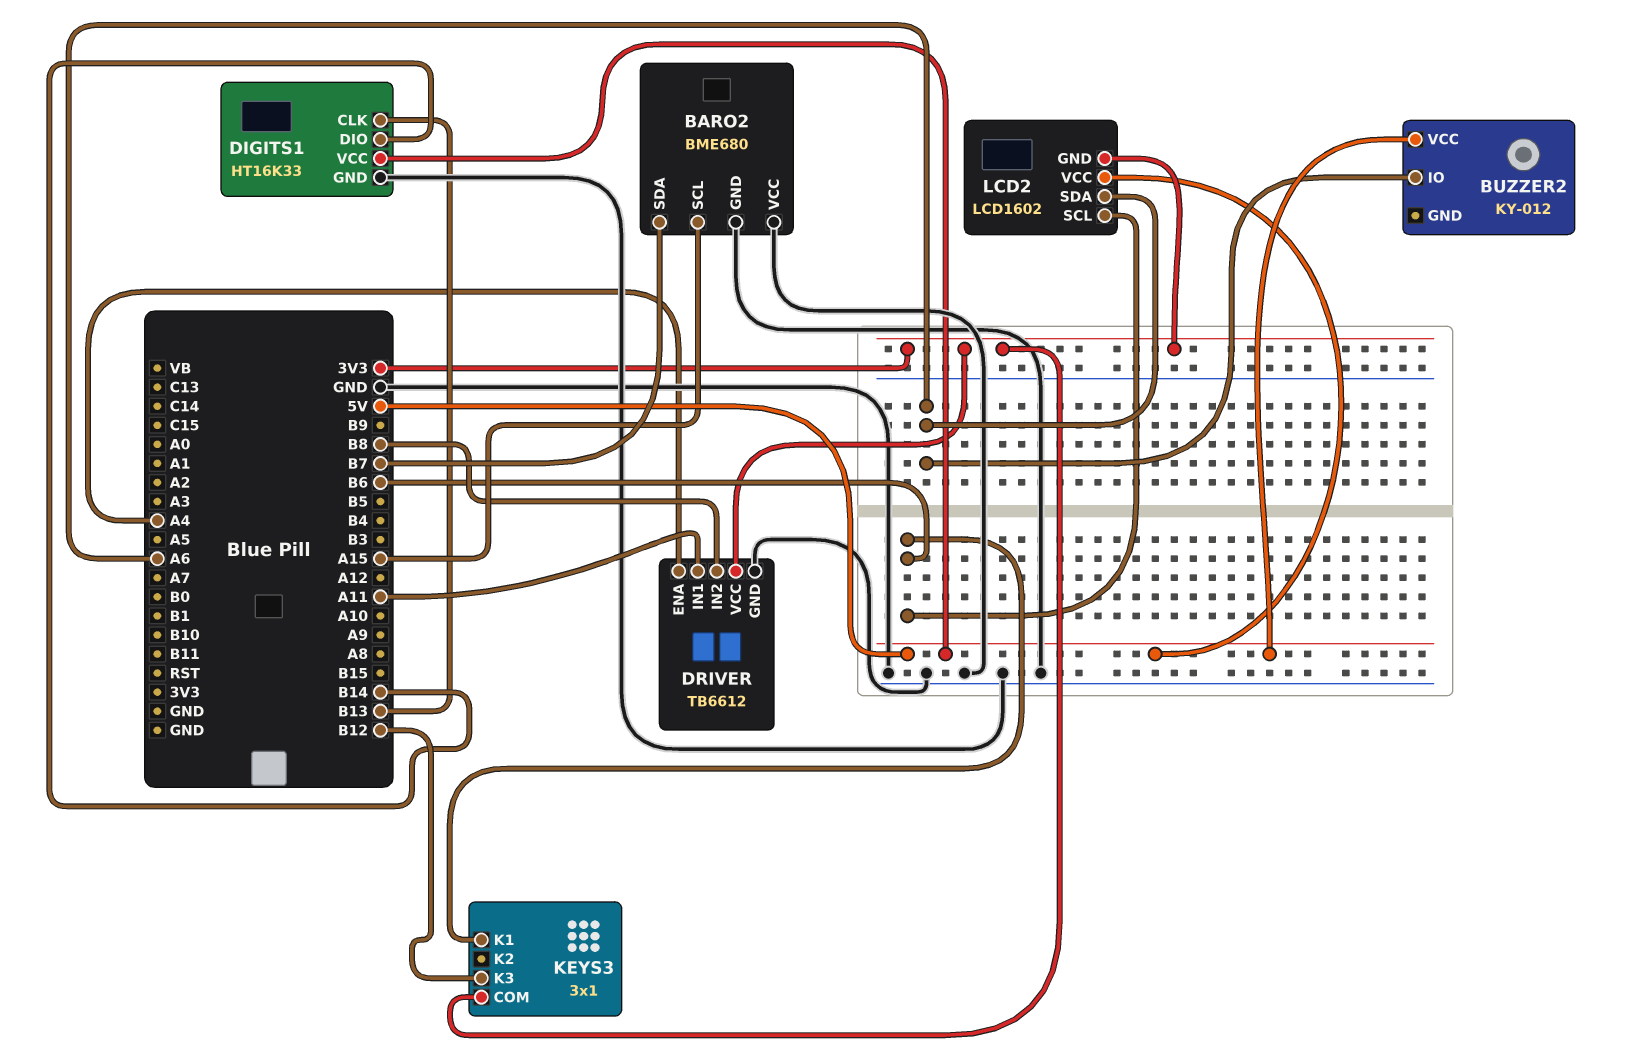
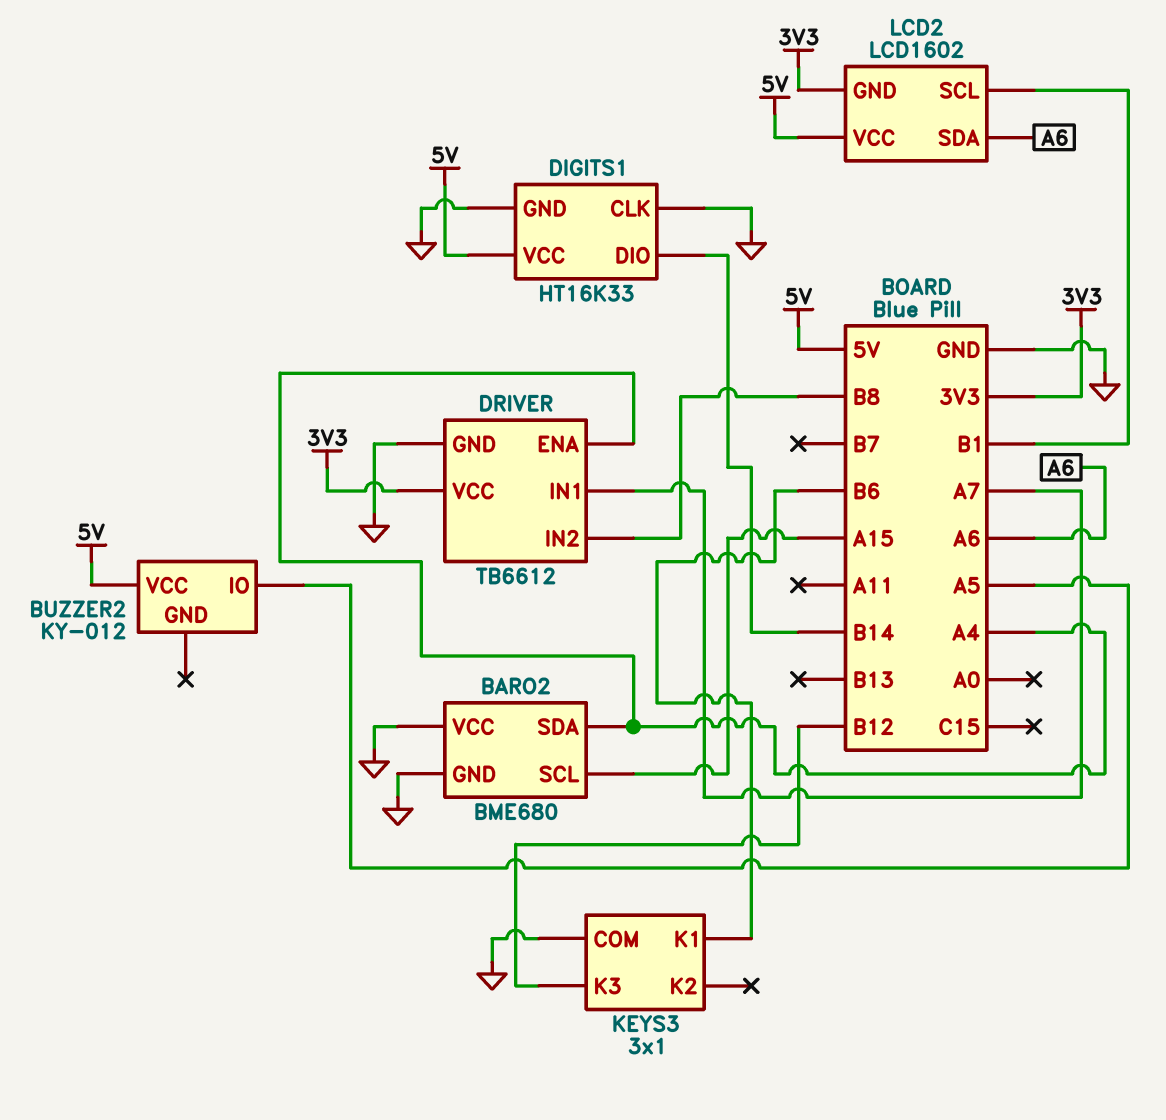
BARO2 pin SDA: B7 -> A4
BUZZER2 pin IO: A6 -> A5
DIGITS1 pin CLK: B13 -> GND
DRIVER pin IN1: A11 -> A7
KEYS3 pin COM: 3V3 -> GND
LCD2 pin SCL: B6 -> B1

